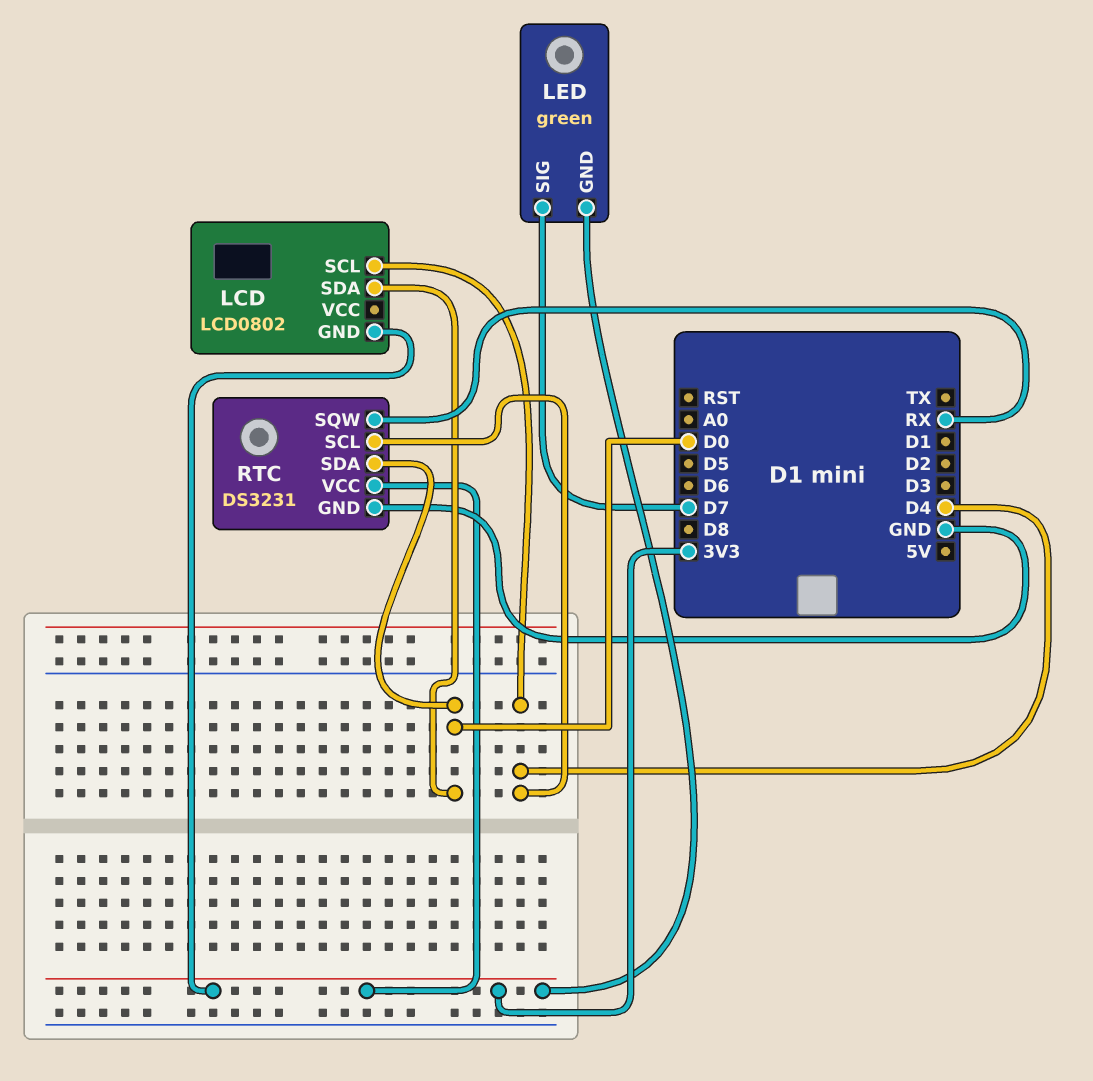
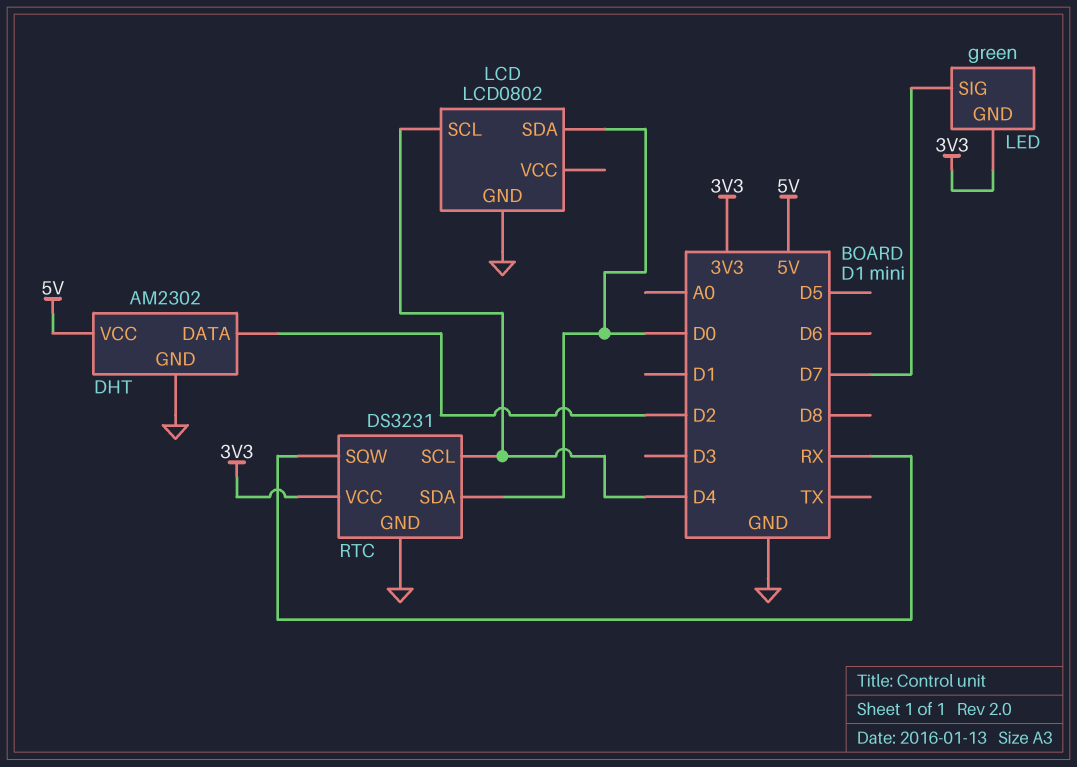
DHT: none -> AM2302
DHT pin DATA: none -> D2
DHT pin GND: none -> GND
DHT pin VCC: none -> 5V
LCD pin GND: 3V3 -> GND

